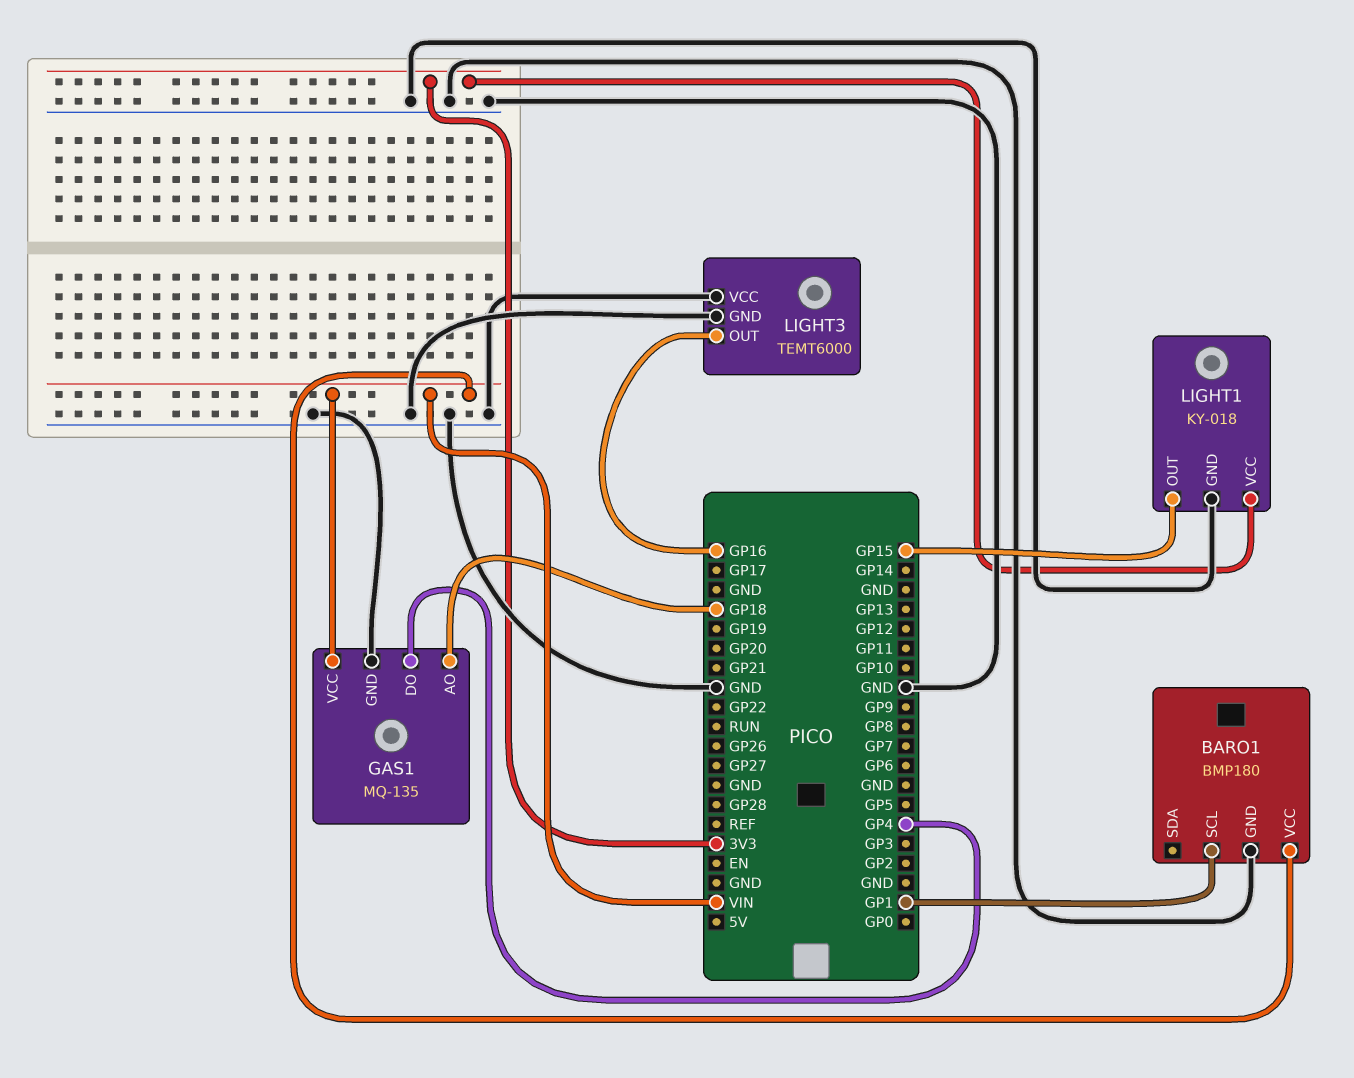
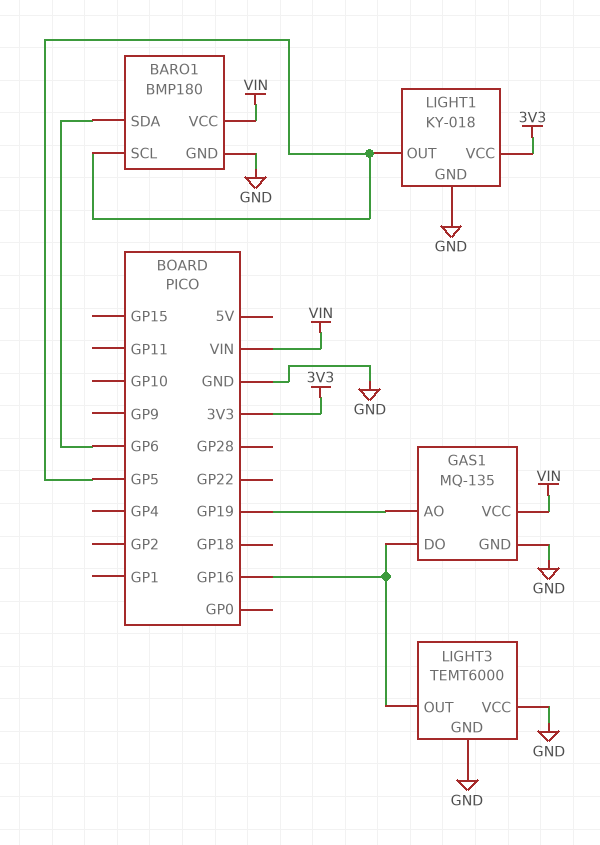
BARO1 pin SCL: GP1 -> GP5
BARO1 pin SDA: none -> GP6
GAS1 pin AO: GP18 -> GP19
GAS1 pin DO: GP4 -> GP16
LIGHT1 pin OUT: GP15 -> GP5

